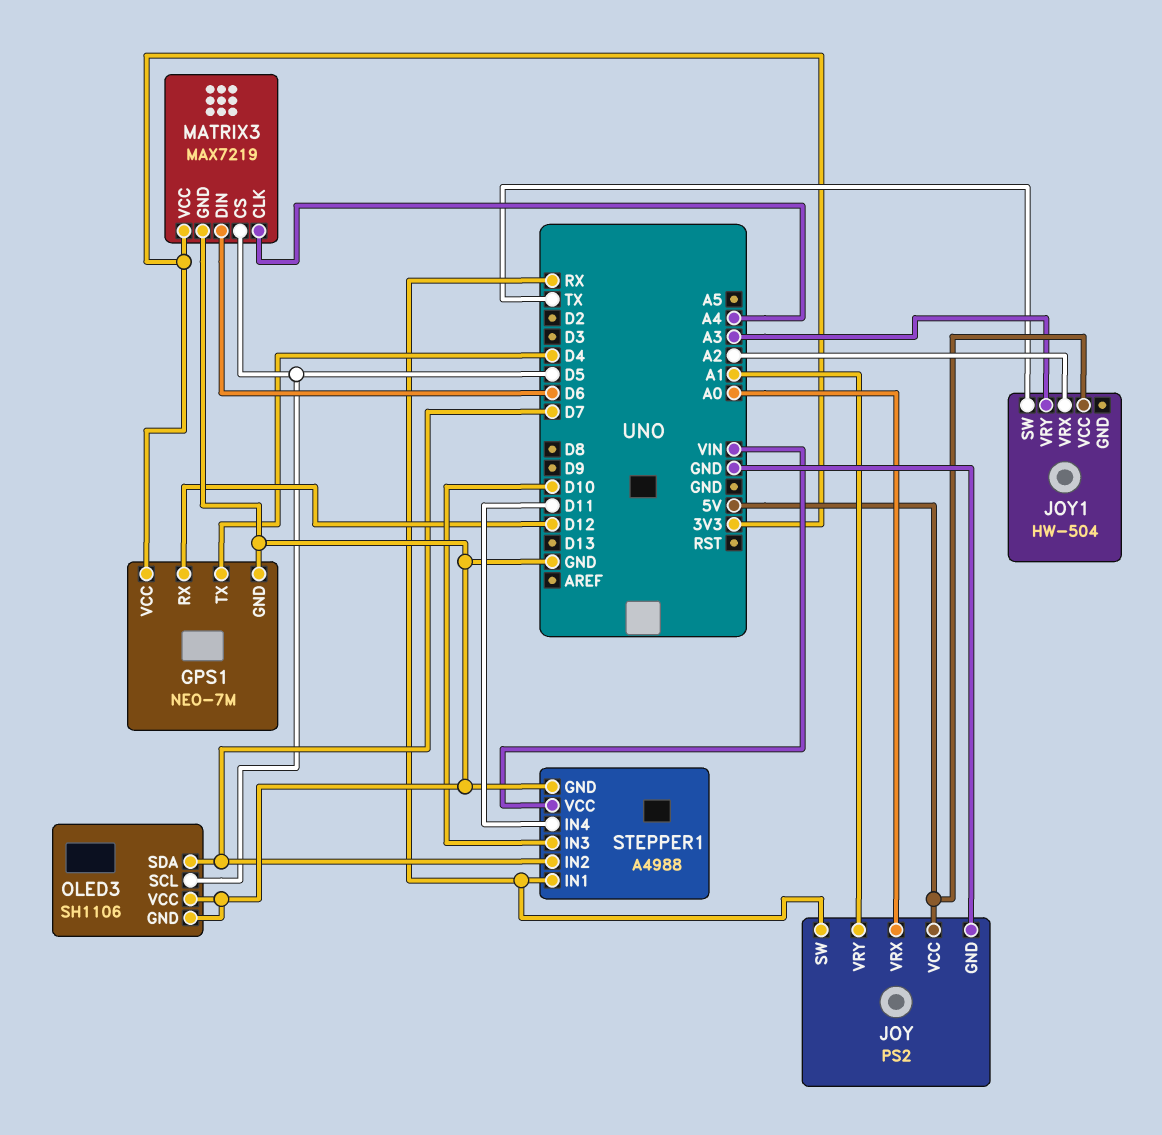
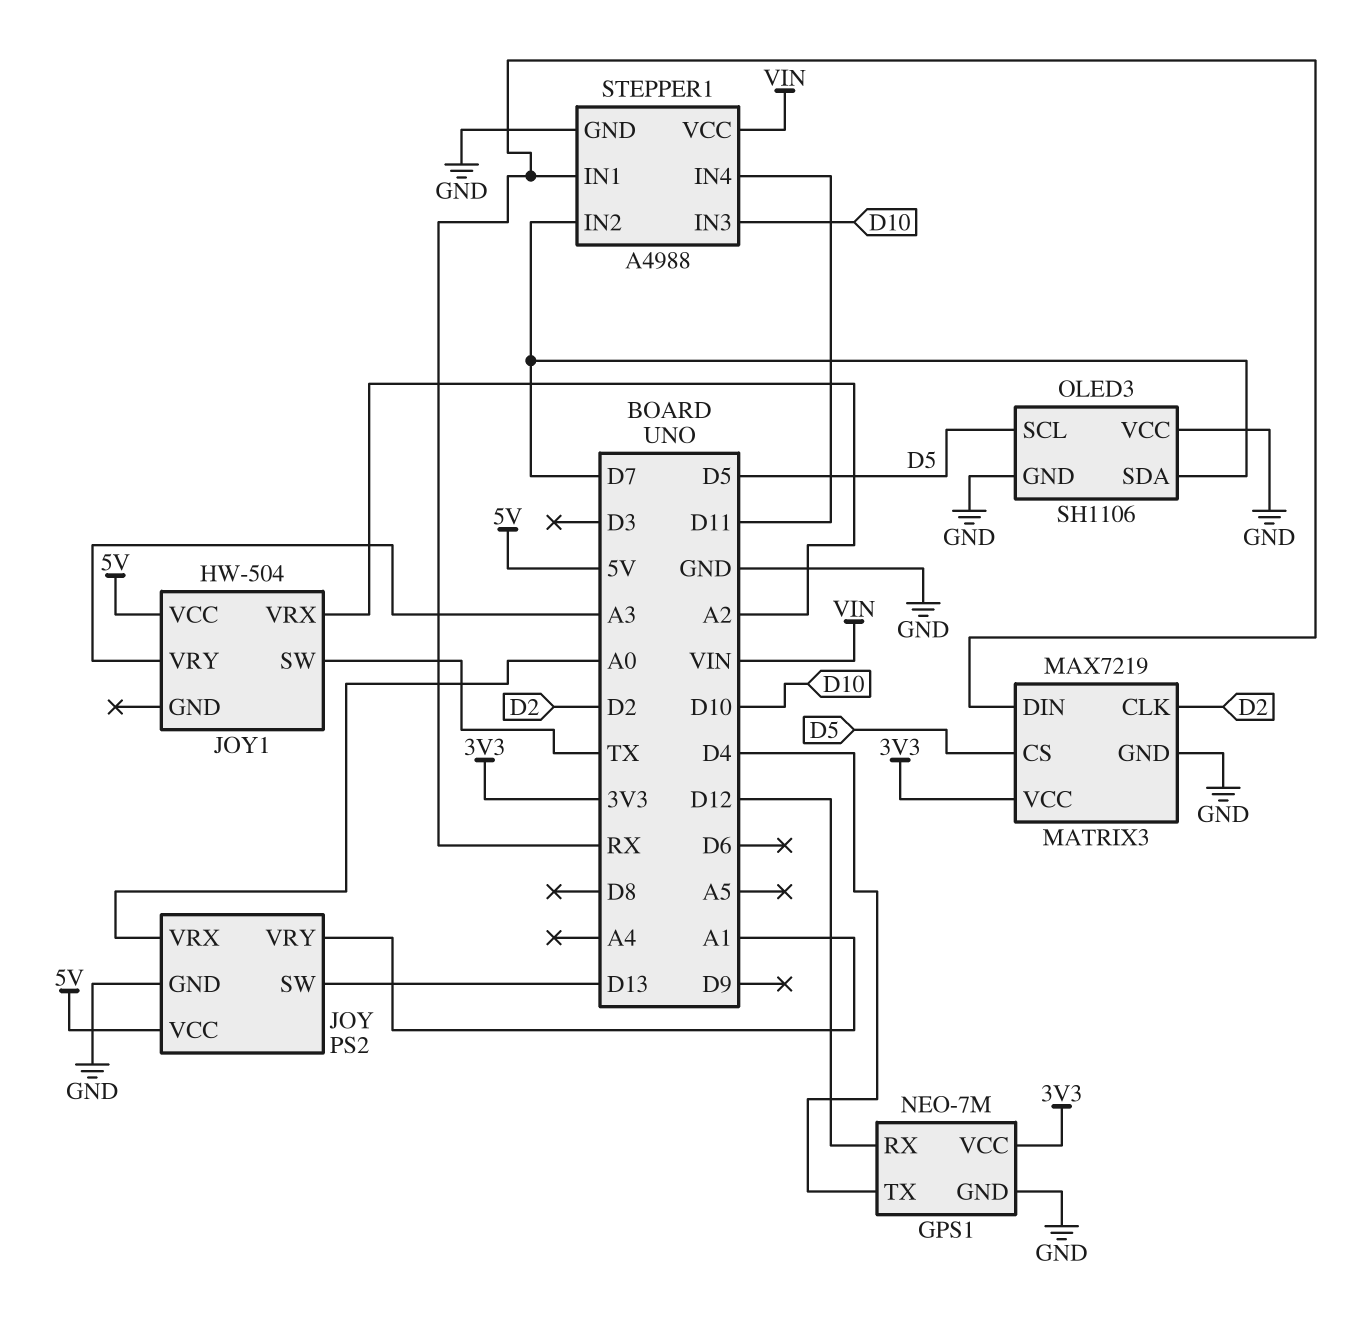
JOY pin SW: RX -> D13
MATRIX3 pin CLK: A4 -> D2
MATRIX3 pin DIN: D6 -> RX

